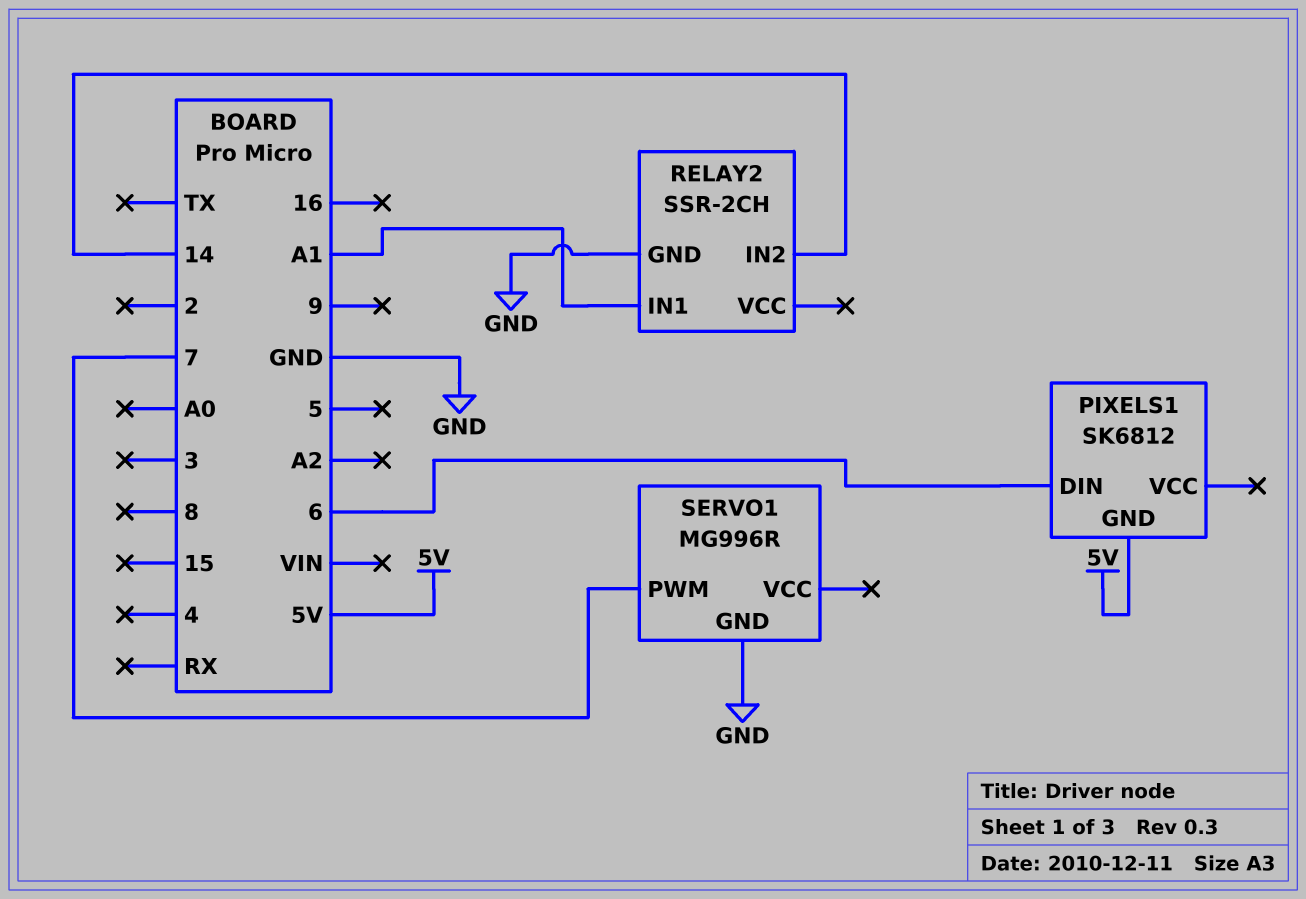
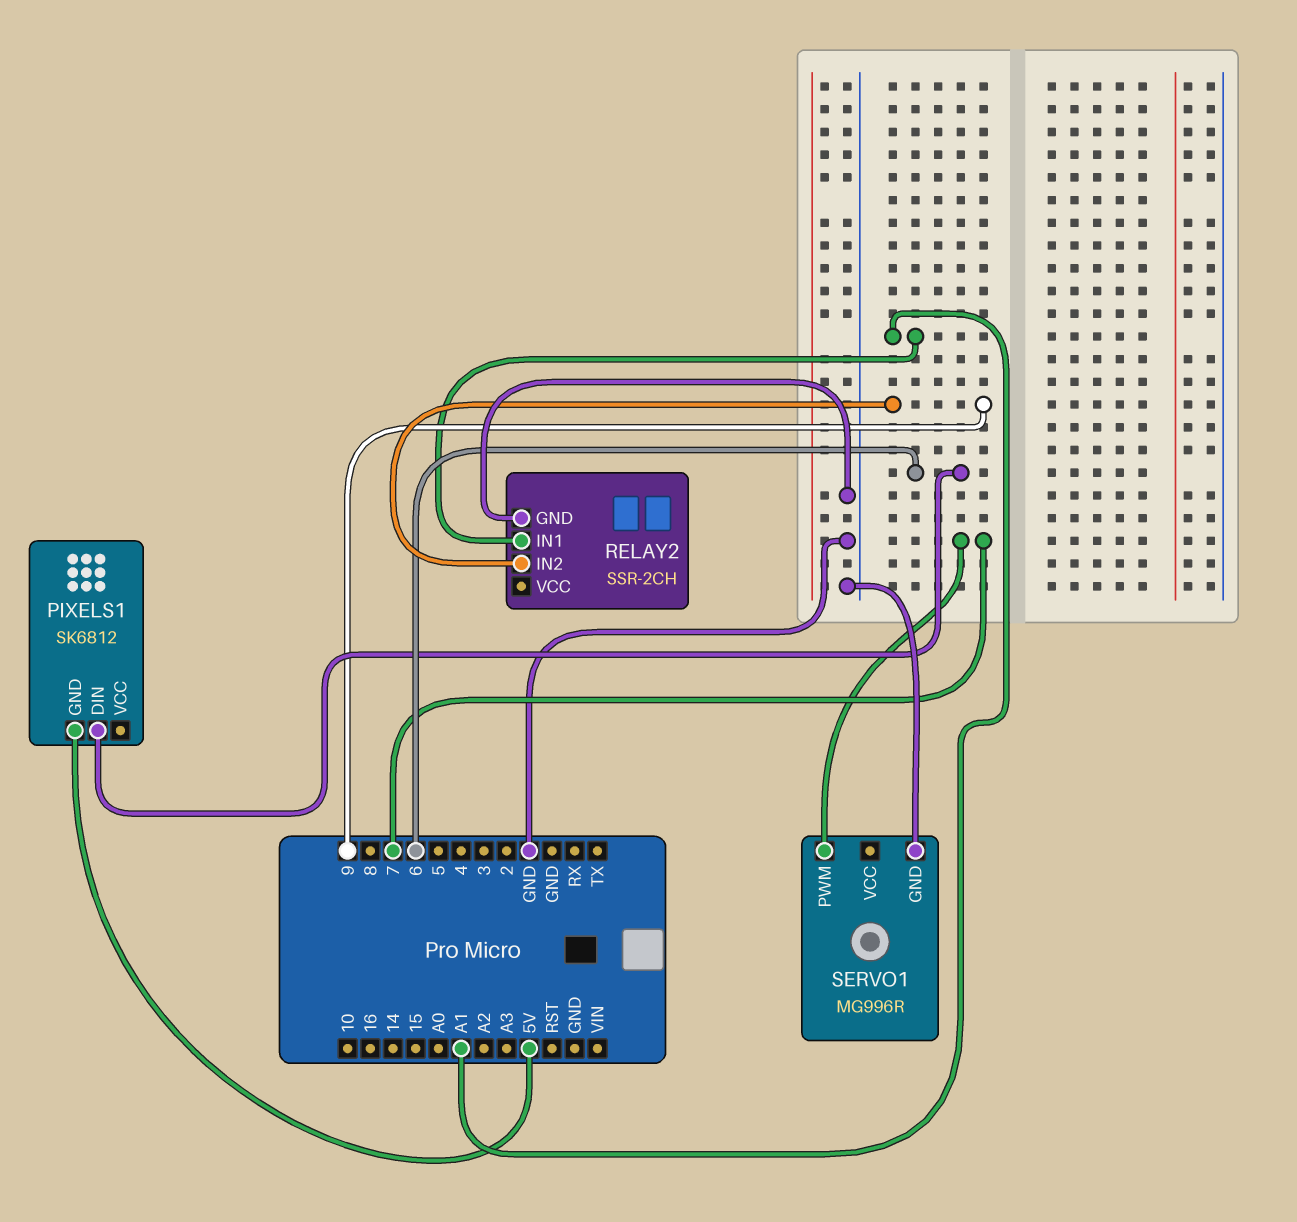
RELAY2 pin IN2: 14 -> 9

